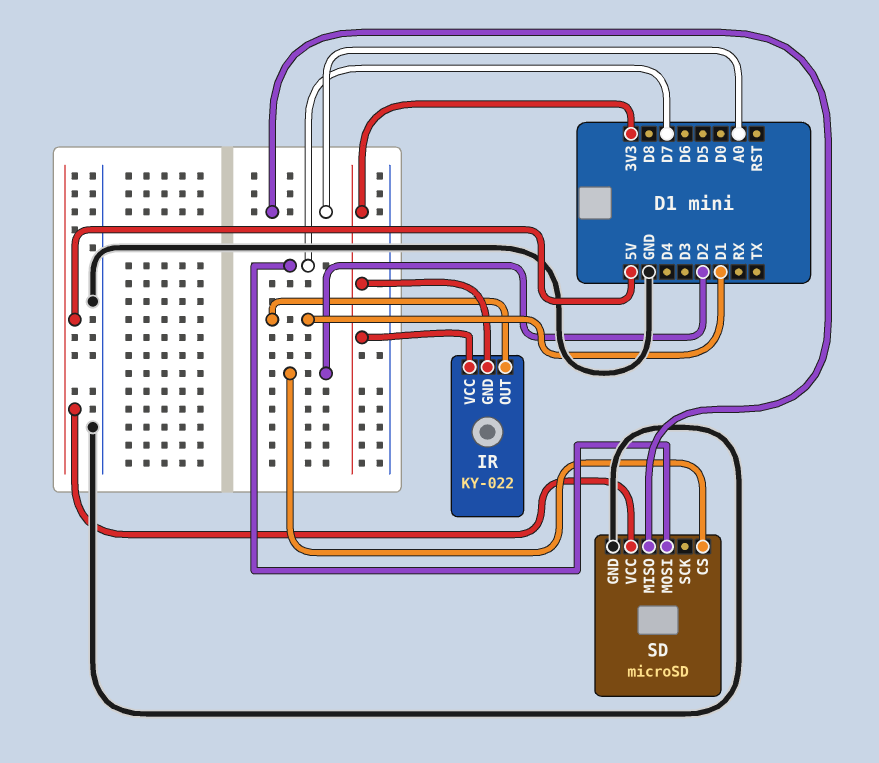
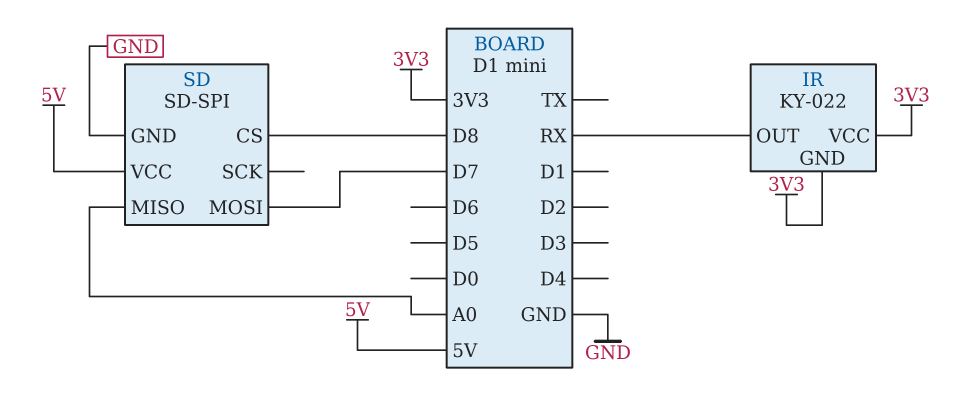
IR pin OUT: D1 -> RX
SD: microSD -> SD-SPI
SD pin CS: D2 -> D8

